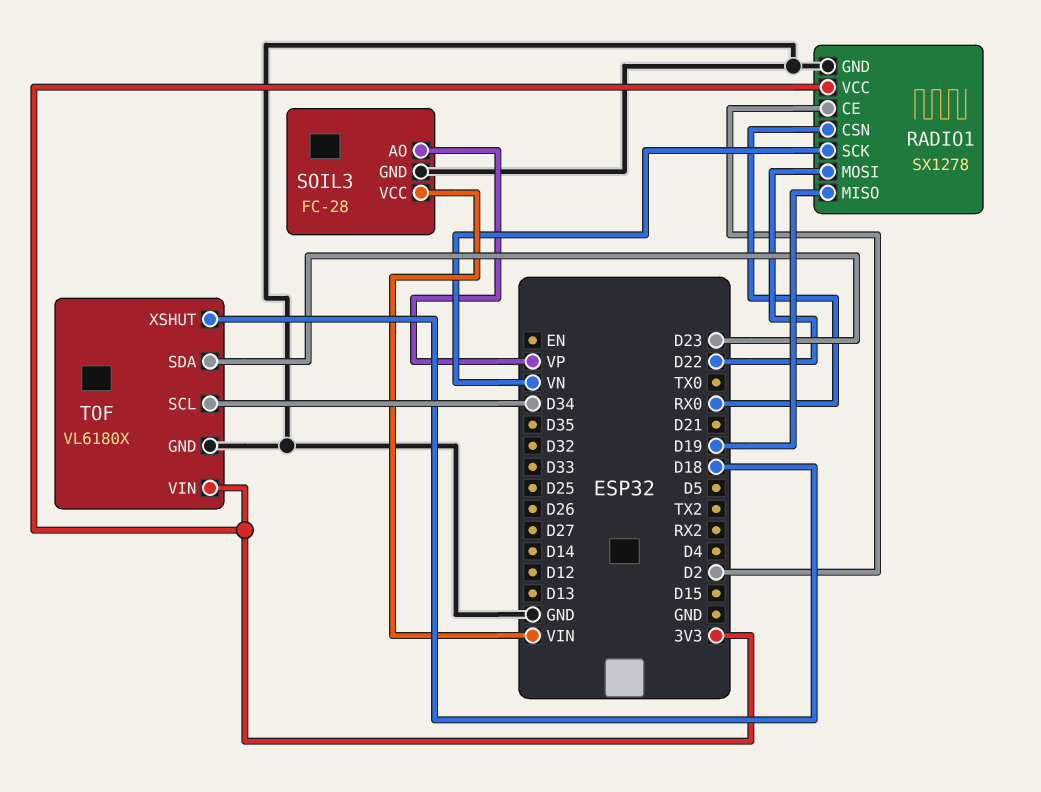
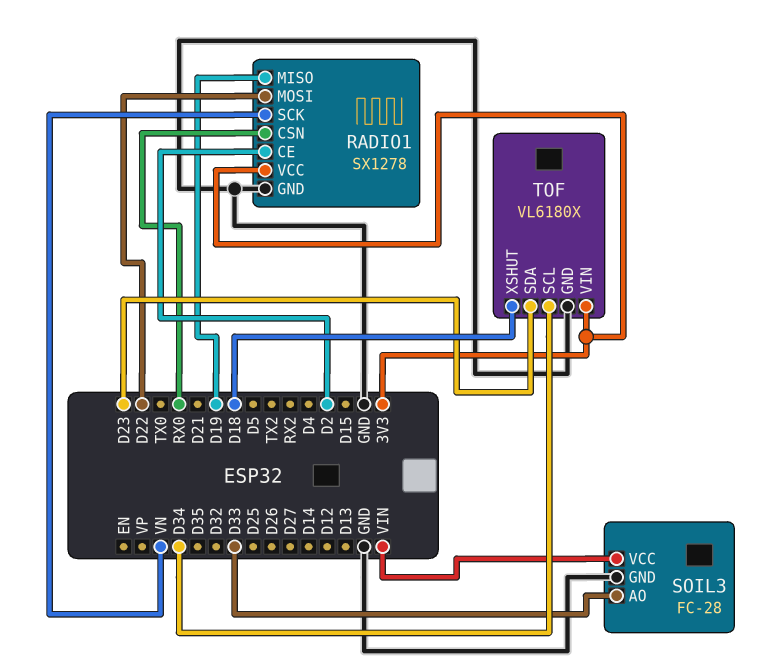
SOIL3 pin AO: VP -> D33

